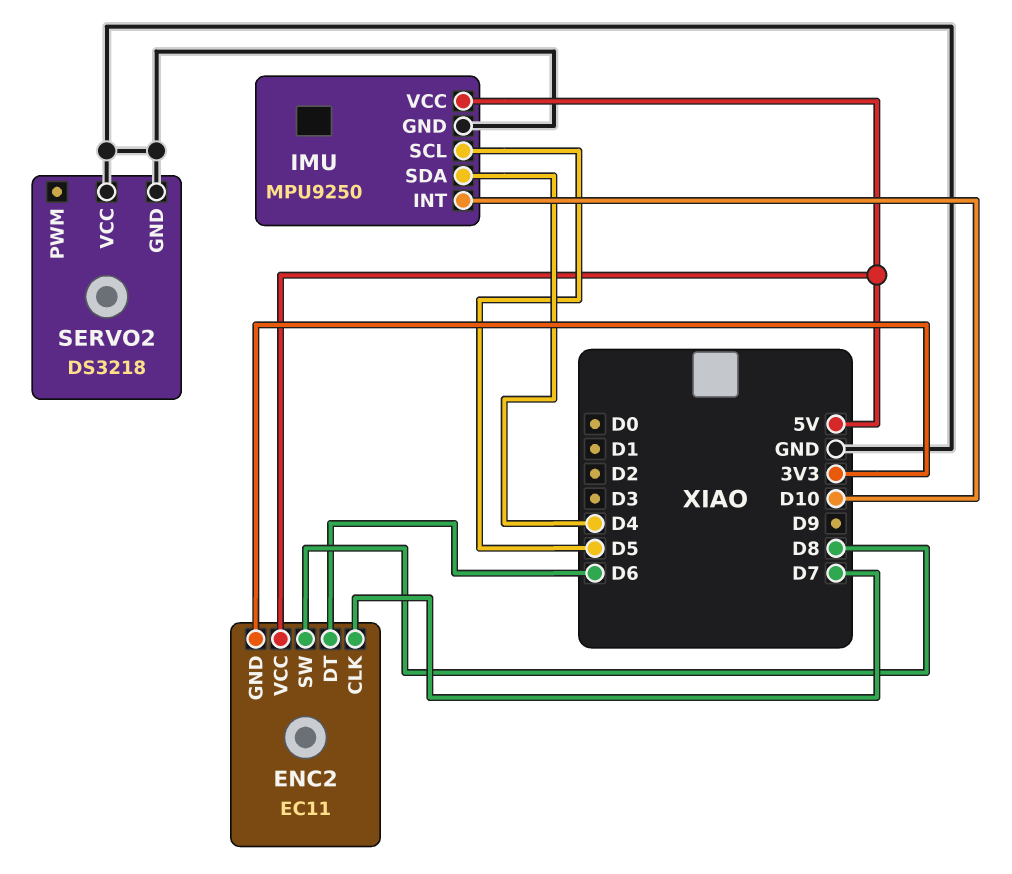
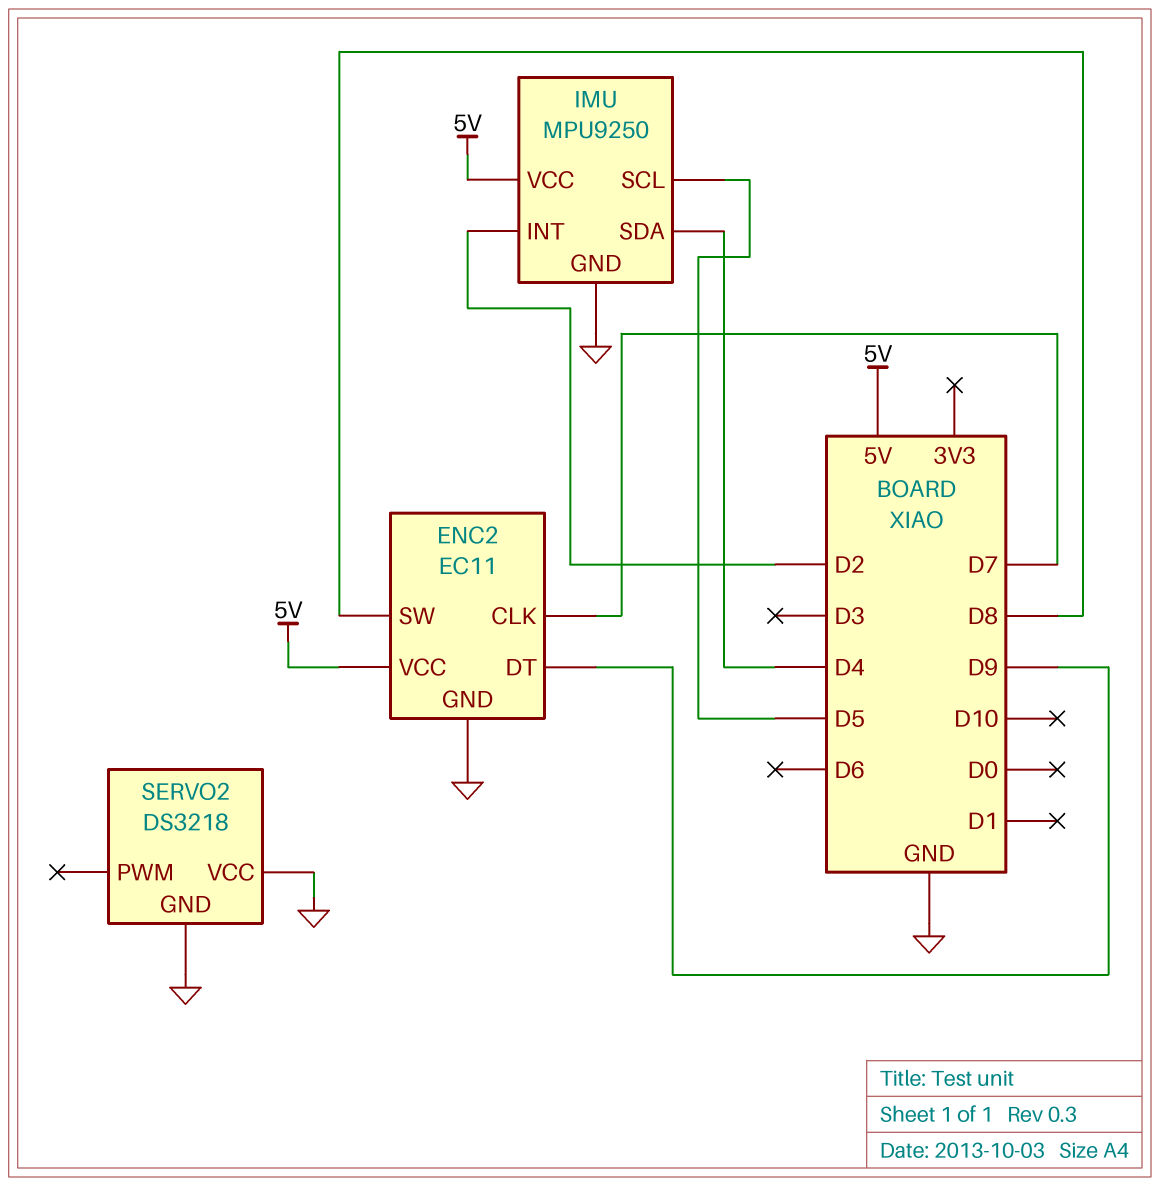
ENC2 pin DT: D6 -> D9
ENC2 pin GND: 3V3 -> GND
IMU pin INT: D10 -> D2

